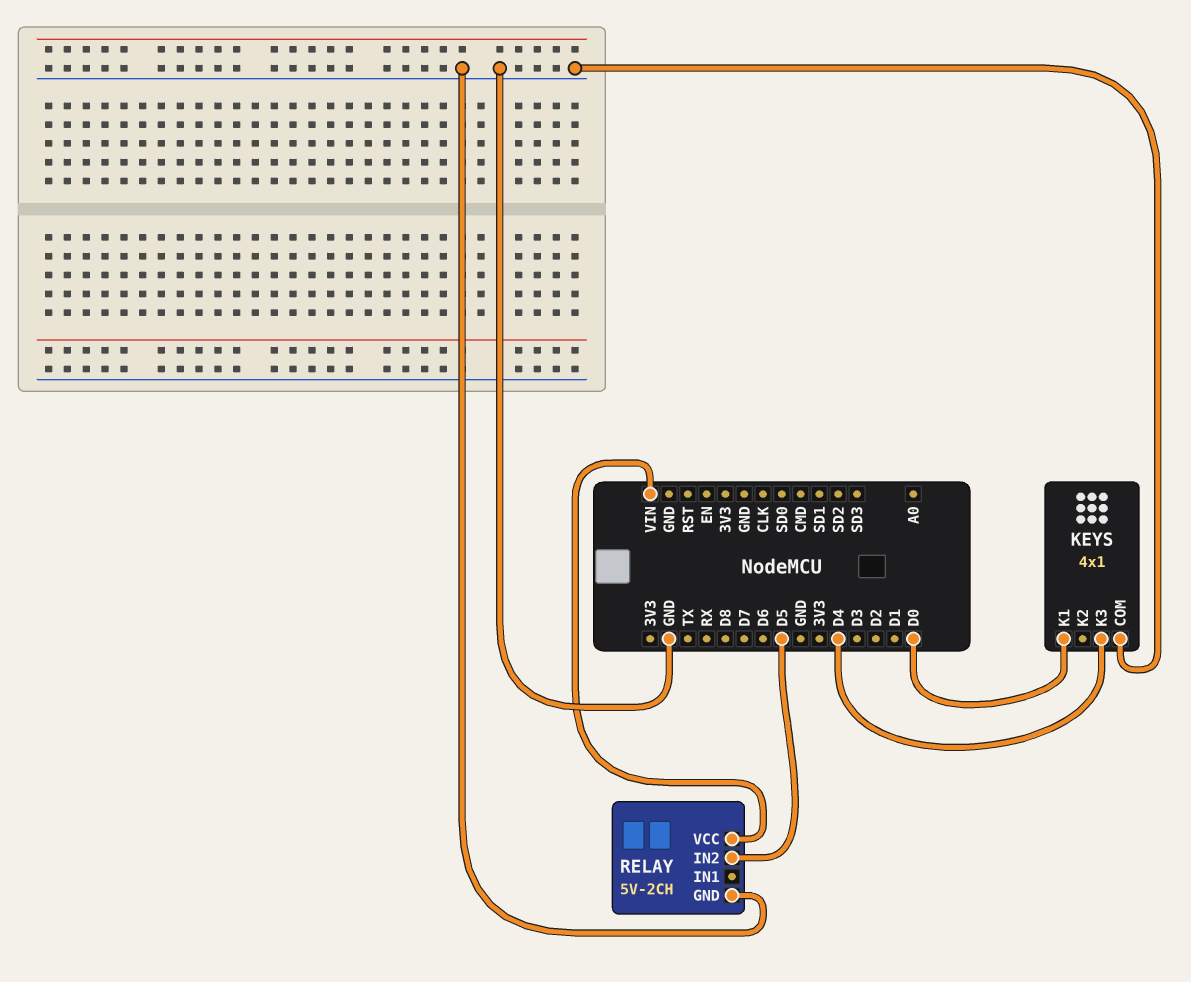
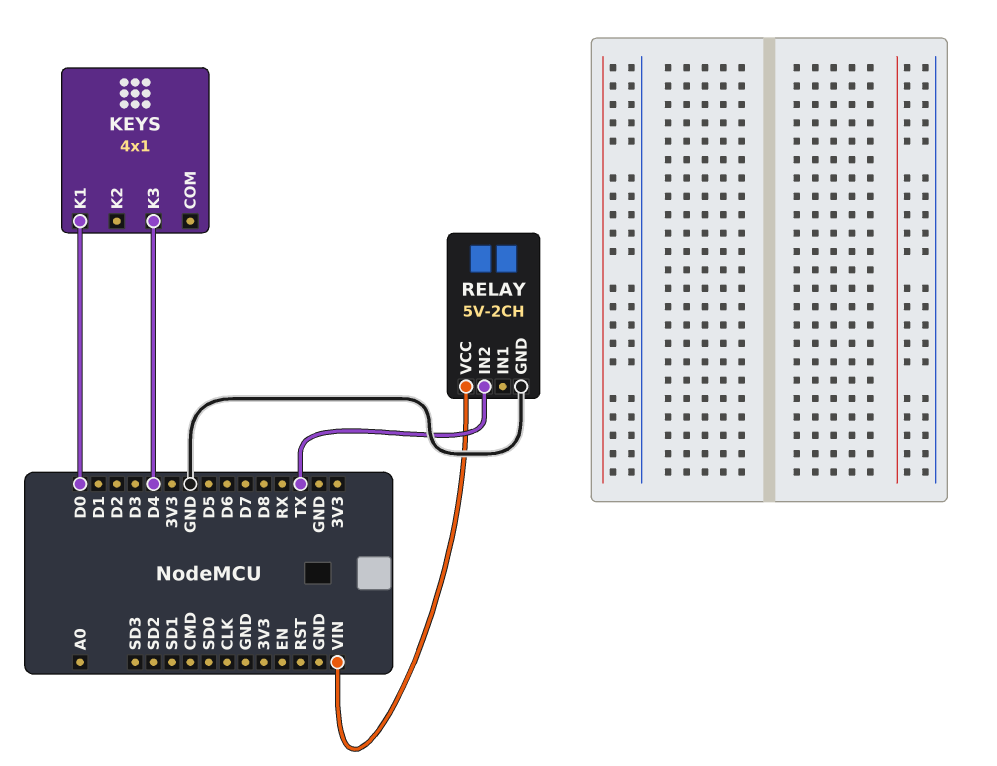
KEYS pin COM: GND -> none
RELAY pin IN2: D5 -> TX

